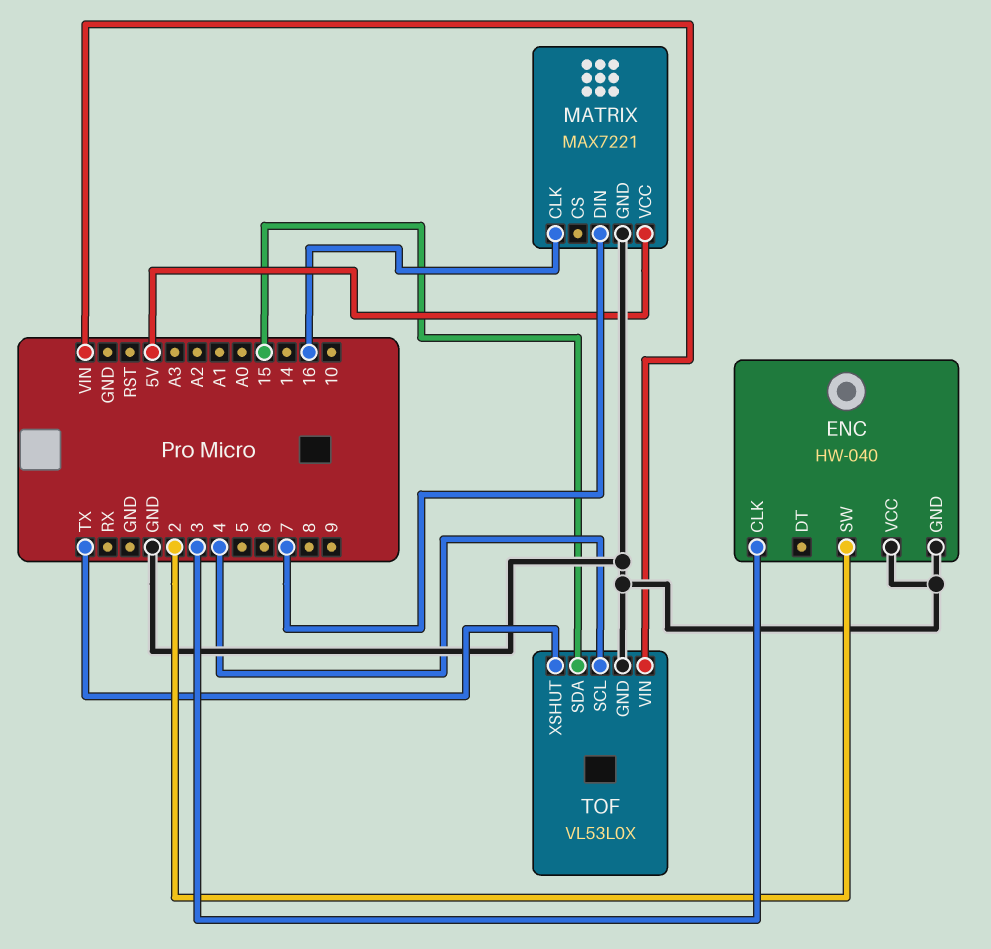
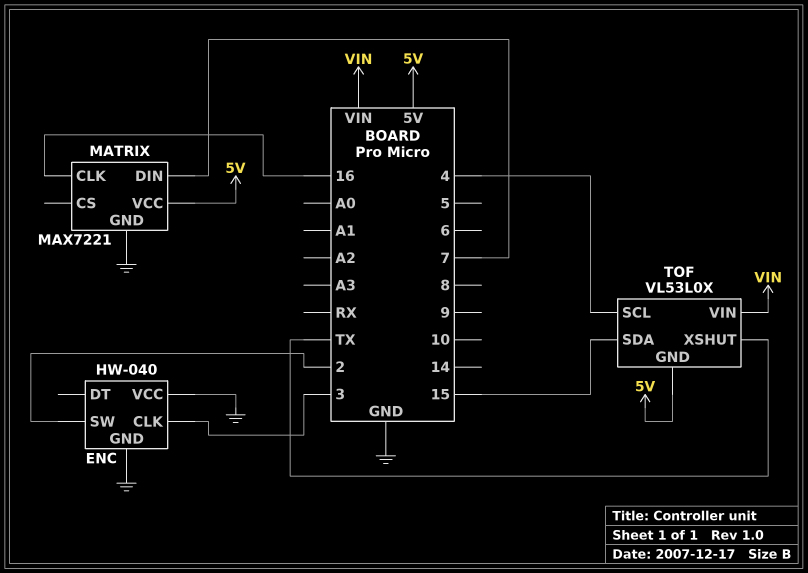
TOF pin GND: GND -> 5V

